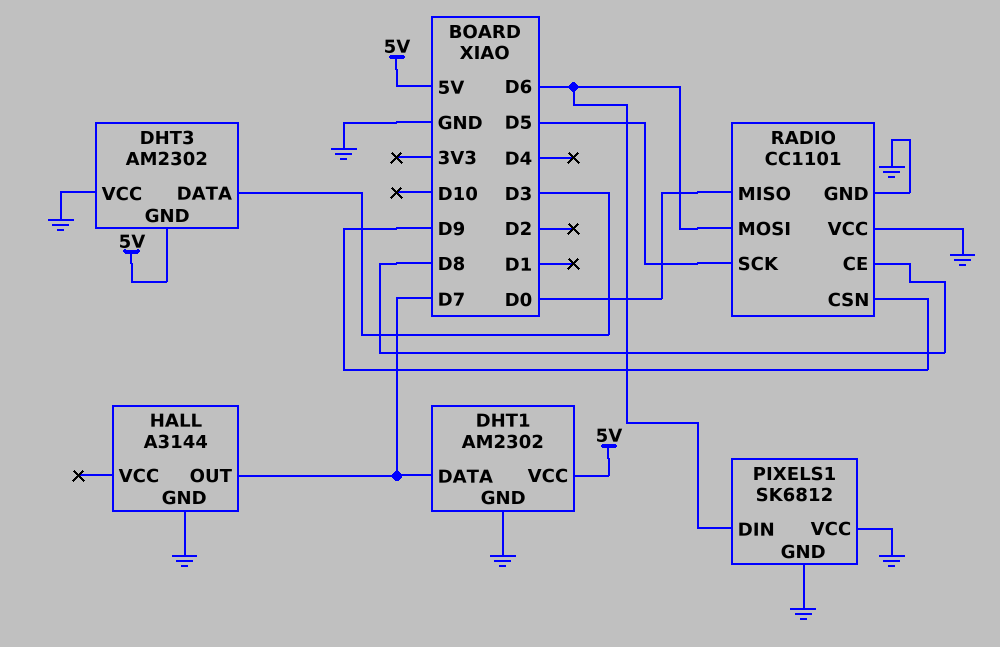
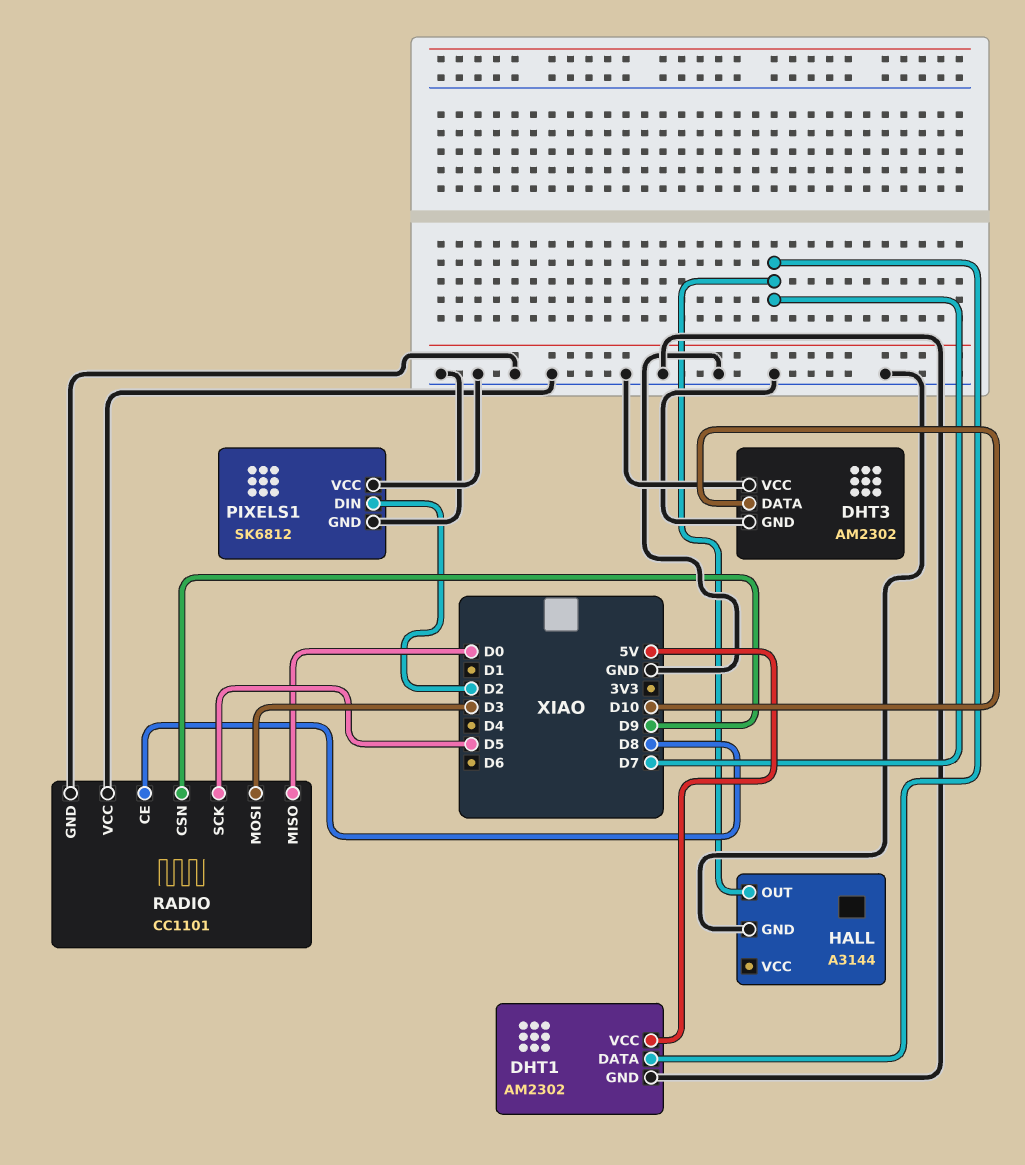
DHT3 pin DATA: D3 -> D10
DHT3 pin GND: 5V -> GND
PIXELS1 pin DIN: D6 -> D2
RADIO pin MOSI: D6 -> D3

